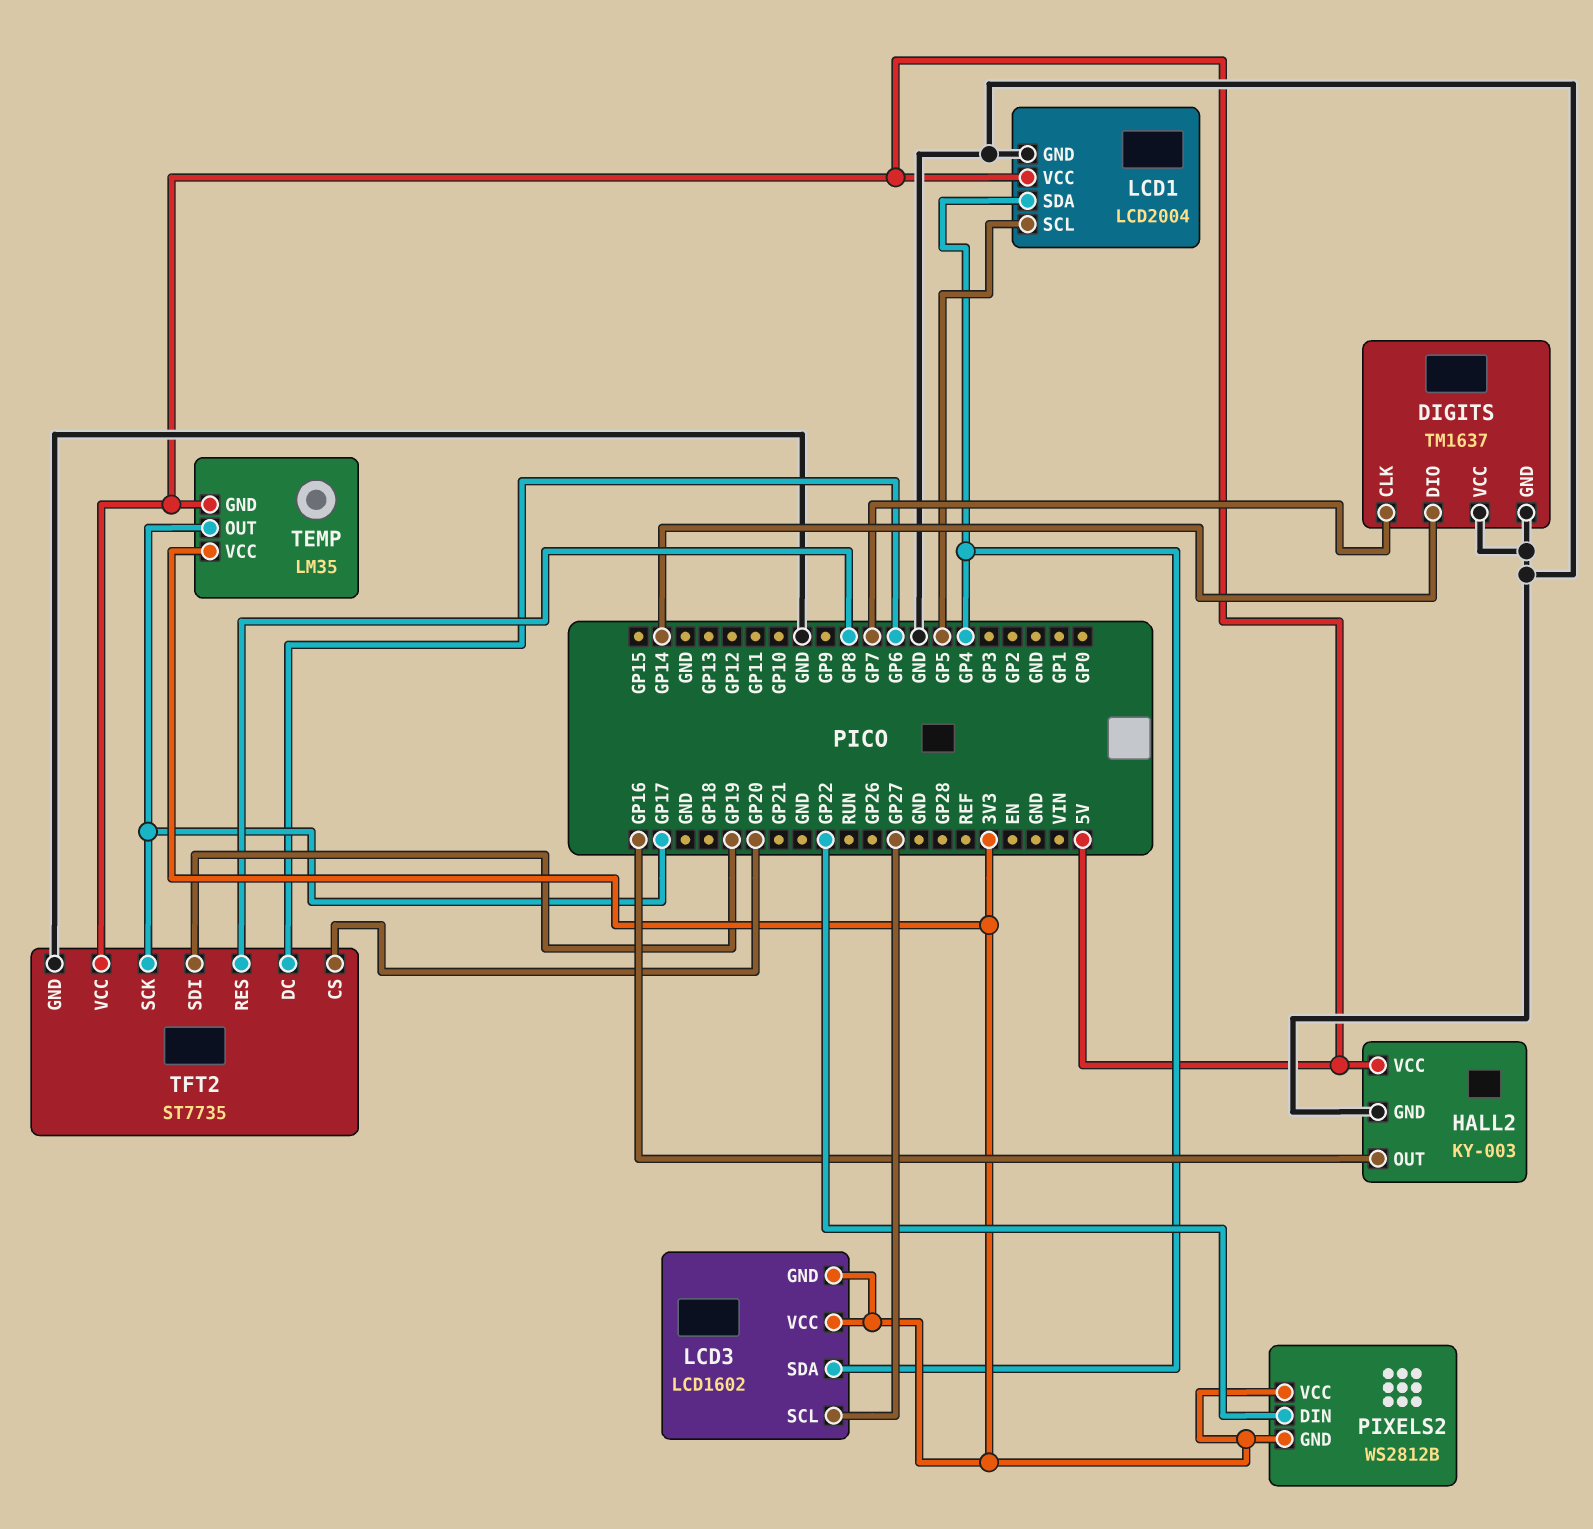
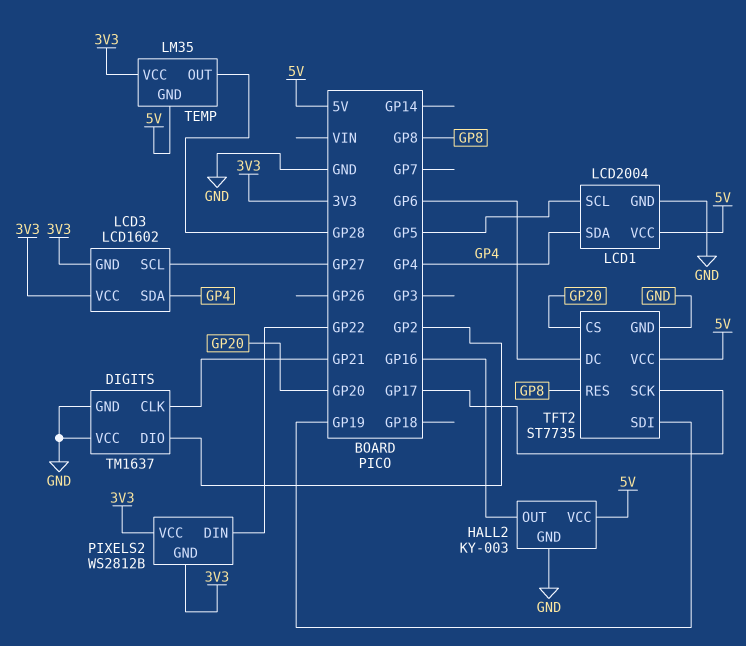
DIGITS pin CLK: GP7 -> GP21
DIGITS pin DIO: GP14 -> GP2
TEMP pin OUT: GP17 -> GP28

